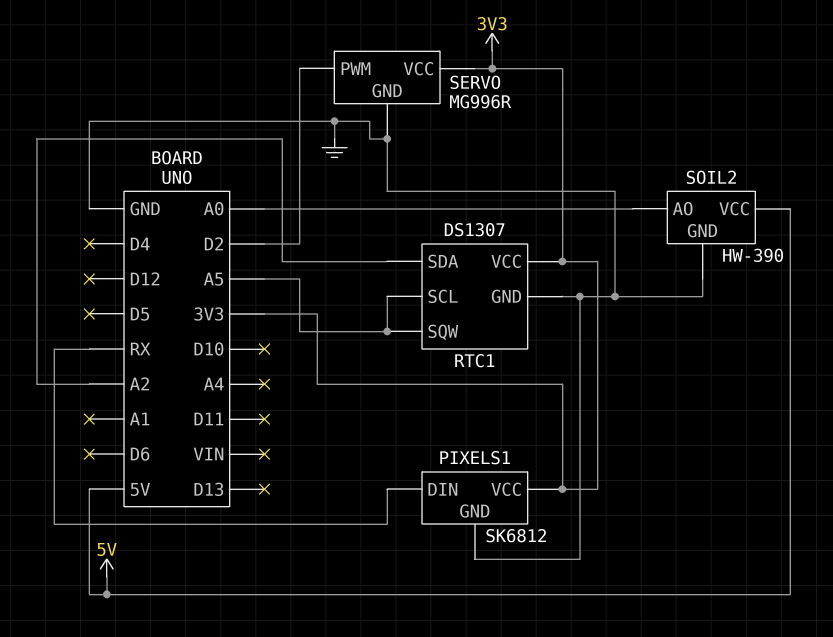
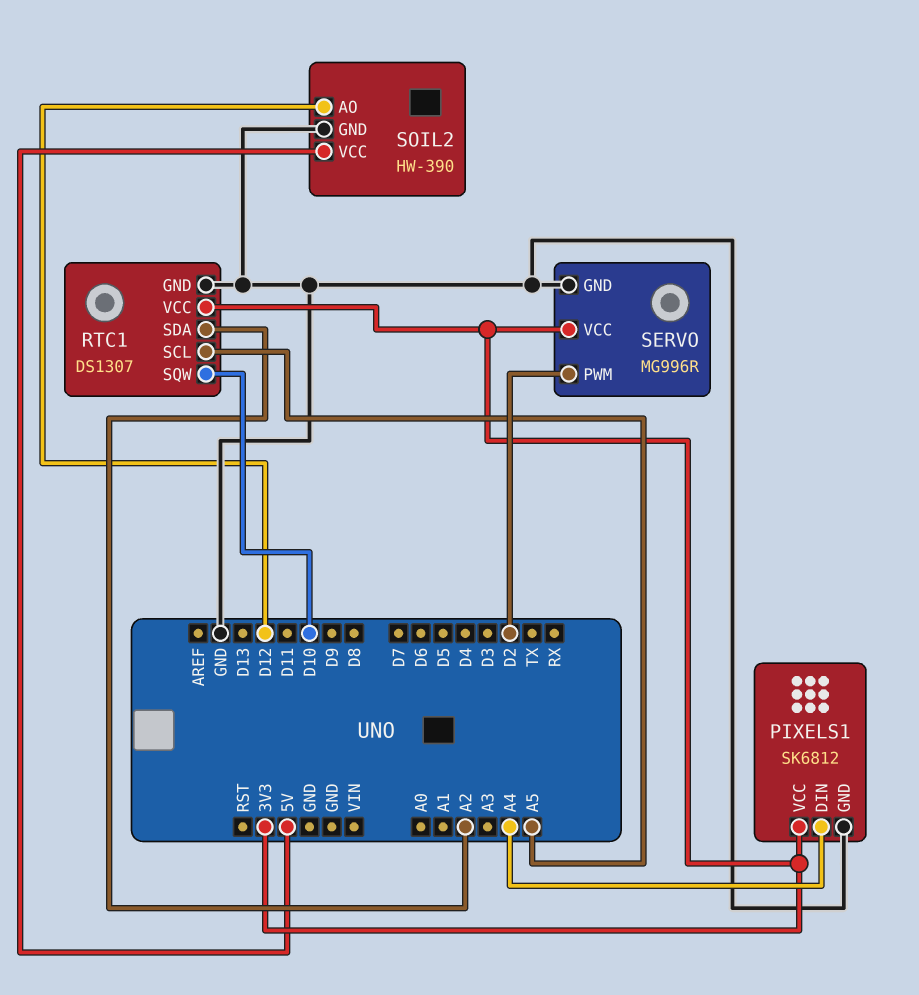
PIXELS1 pin DIN: RX -> A4
RTC1 pin SQW: A5 -> D10
SOIL2 pin AO: A0 -> D12

